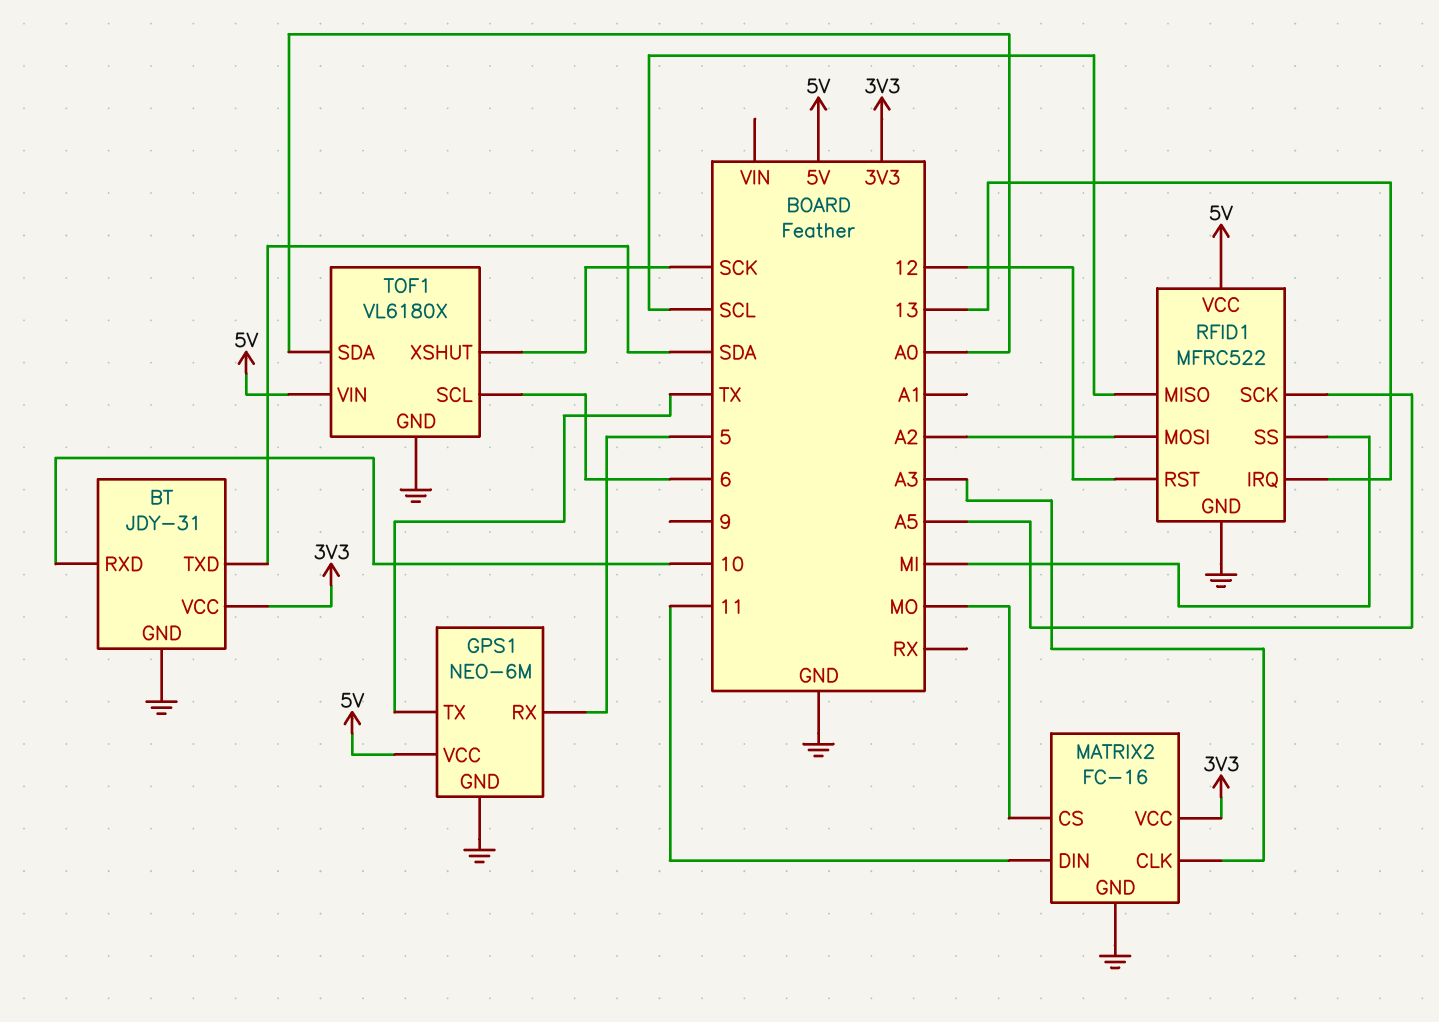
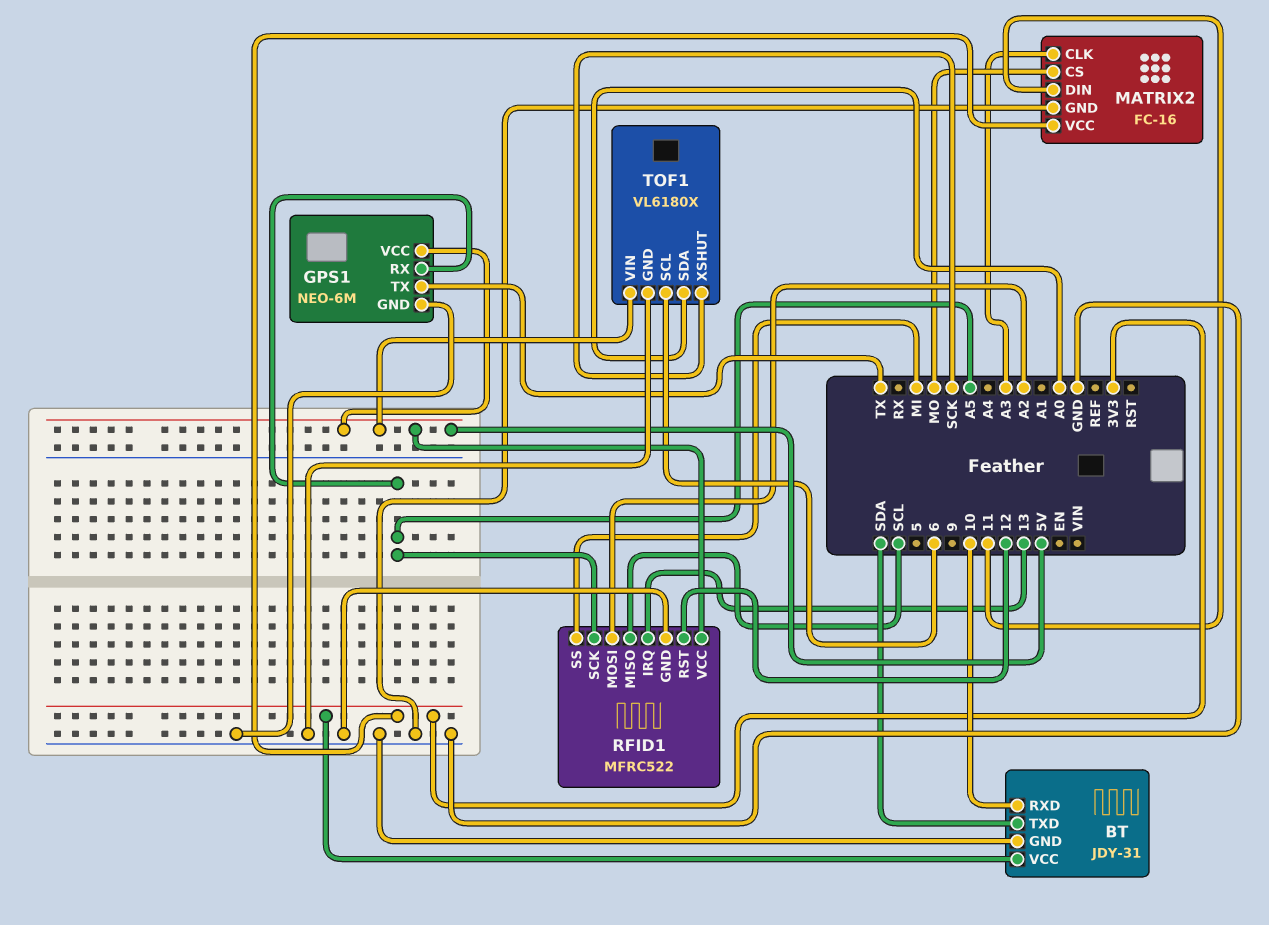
GPS1 pin RX: 5 -> A5

